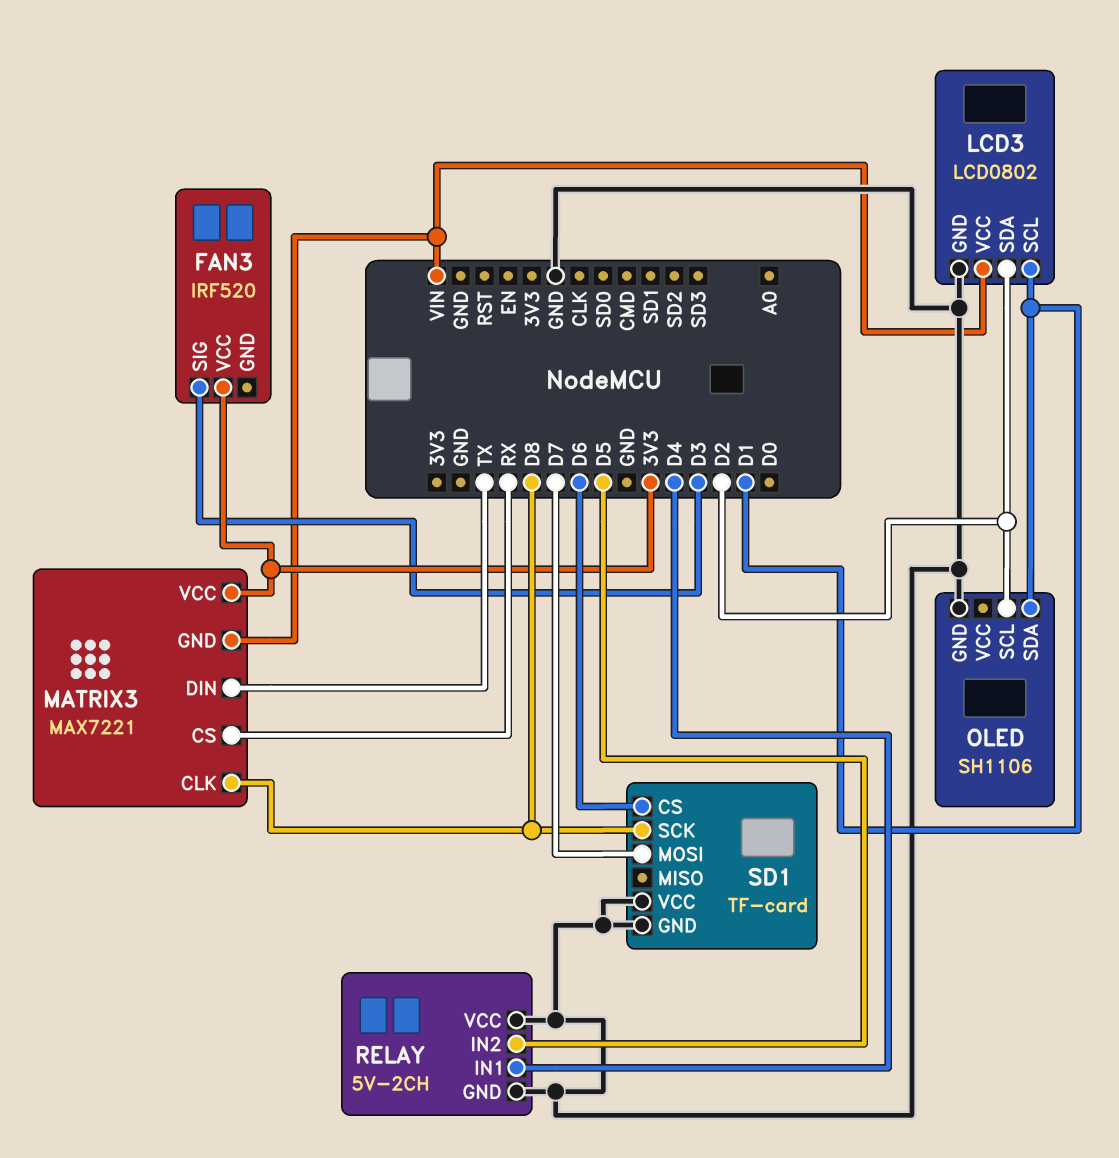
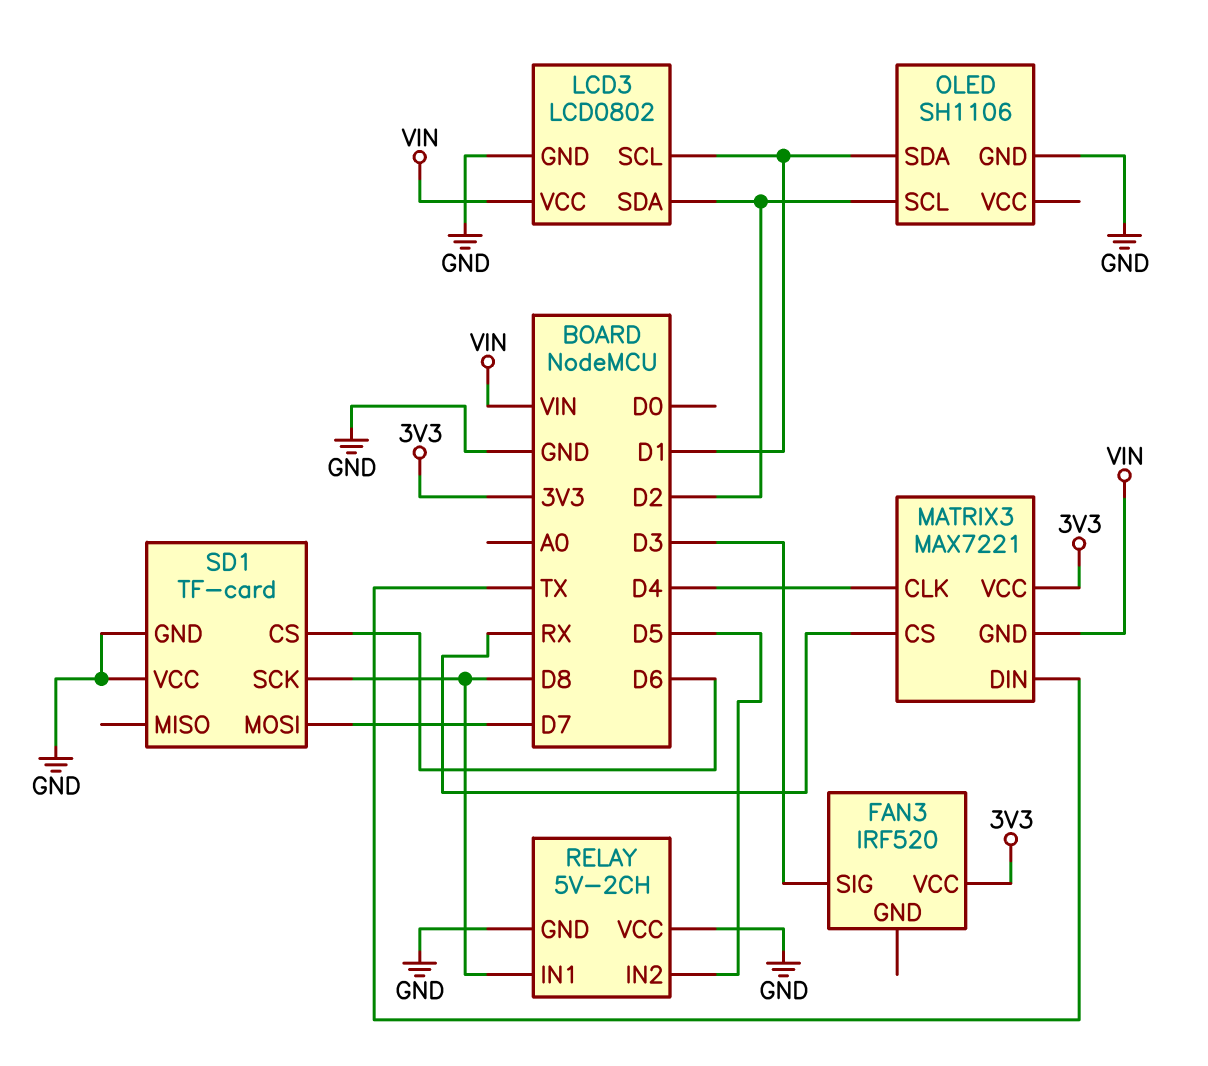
MATRIX3 pin CLK: D8 -> D4
RELAY pin IN1: D4 -> D8

